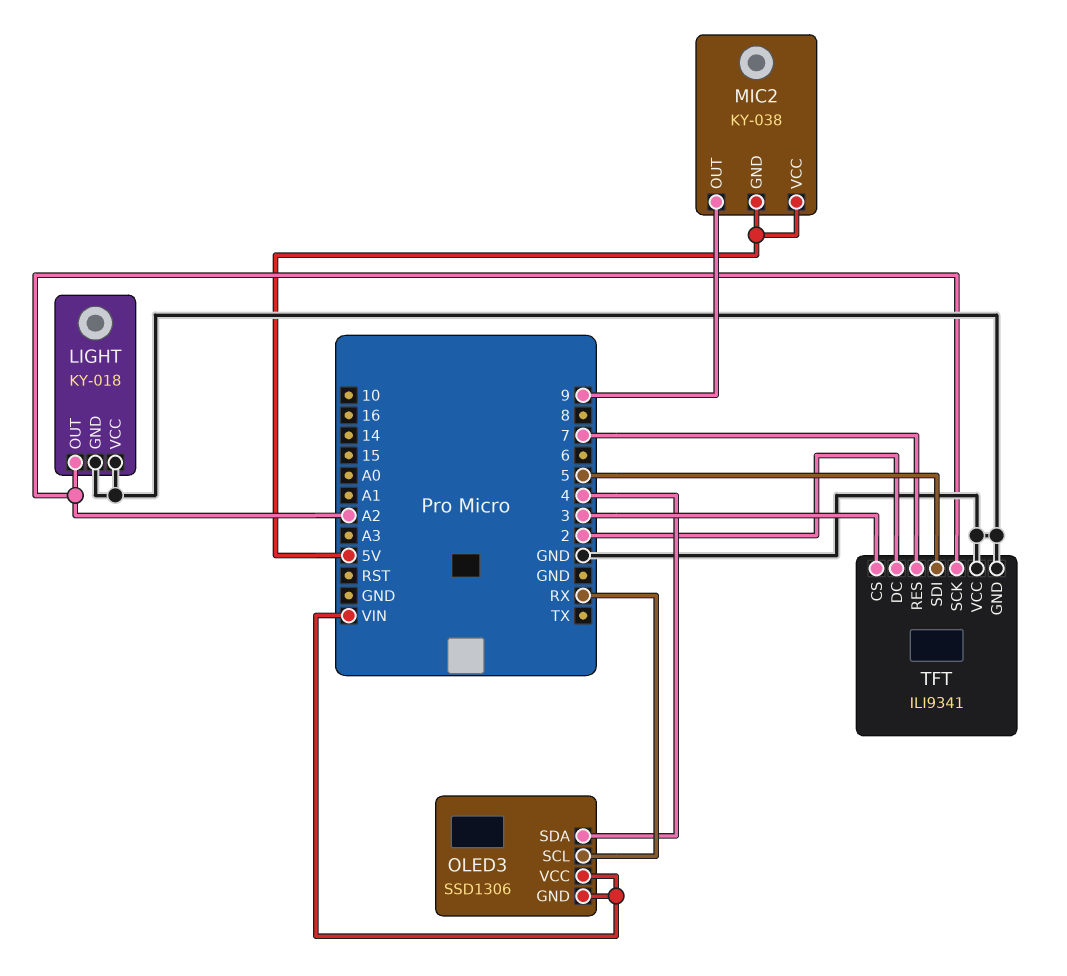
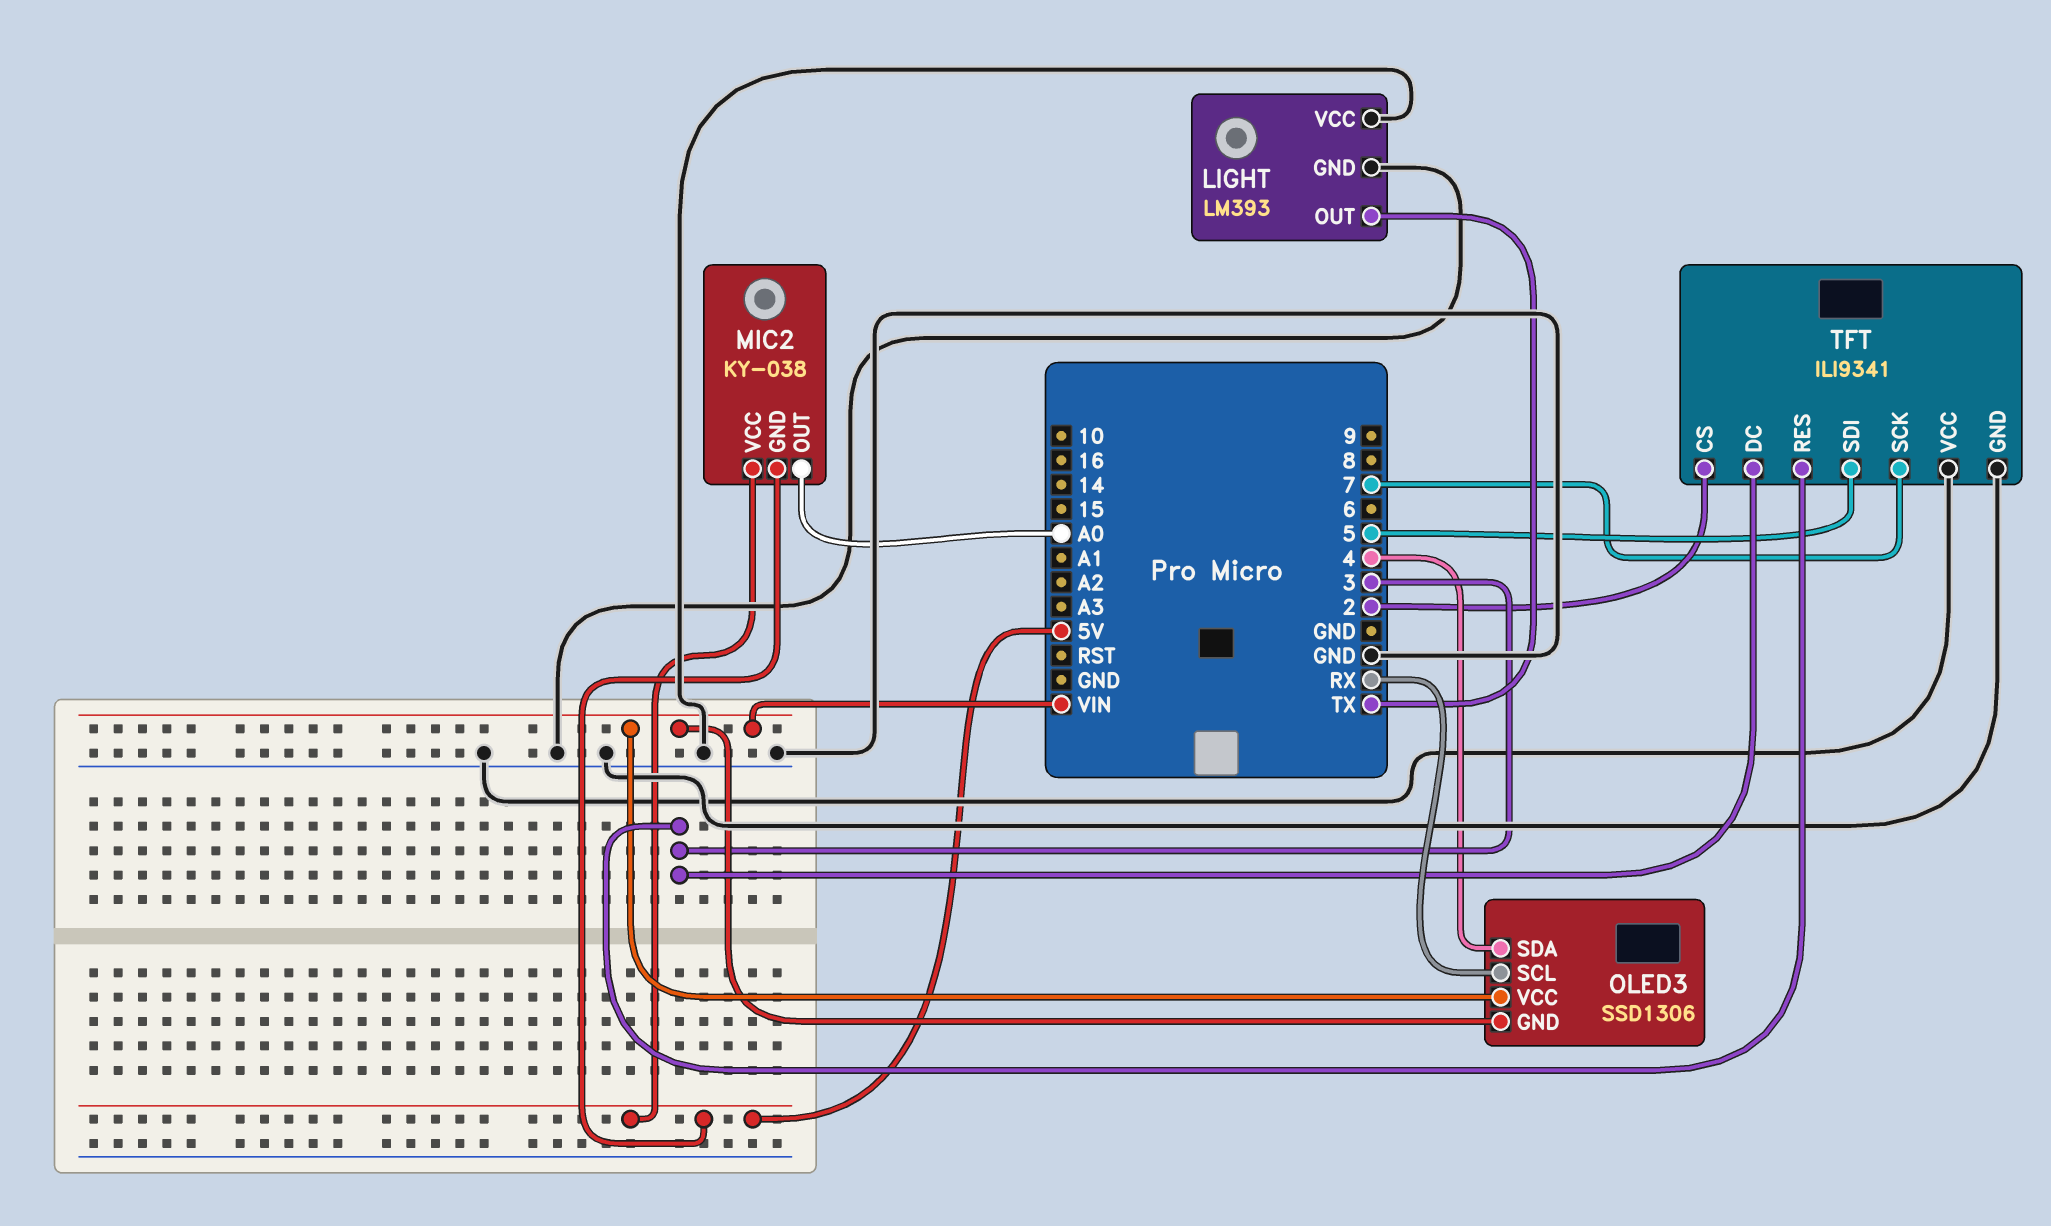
LIGHT: KY-018 -> LM393
LIGHT pin OUT: A2 -> TX
MIC2 pin OUT: 9 -> A0
TFT pin CS: 3 -> 2
TFT pin DC: 2 -> 3
TFT pin RES: 7 -> 3
TFT pin SCK: A2 -> 7

